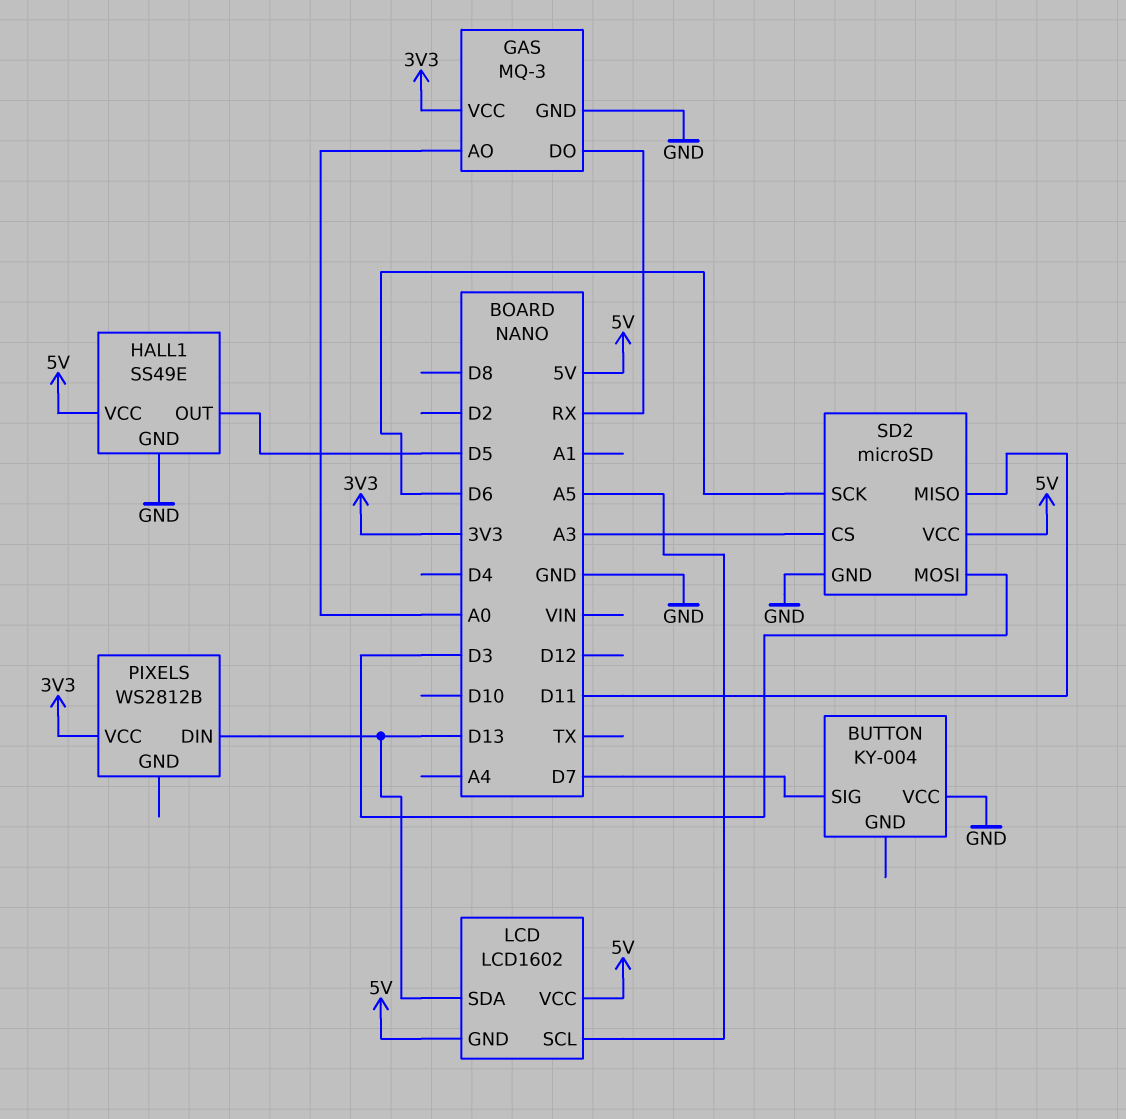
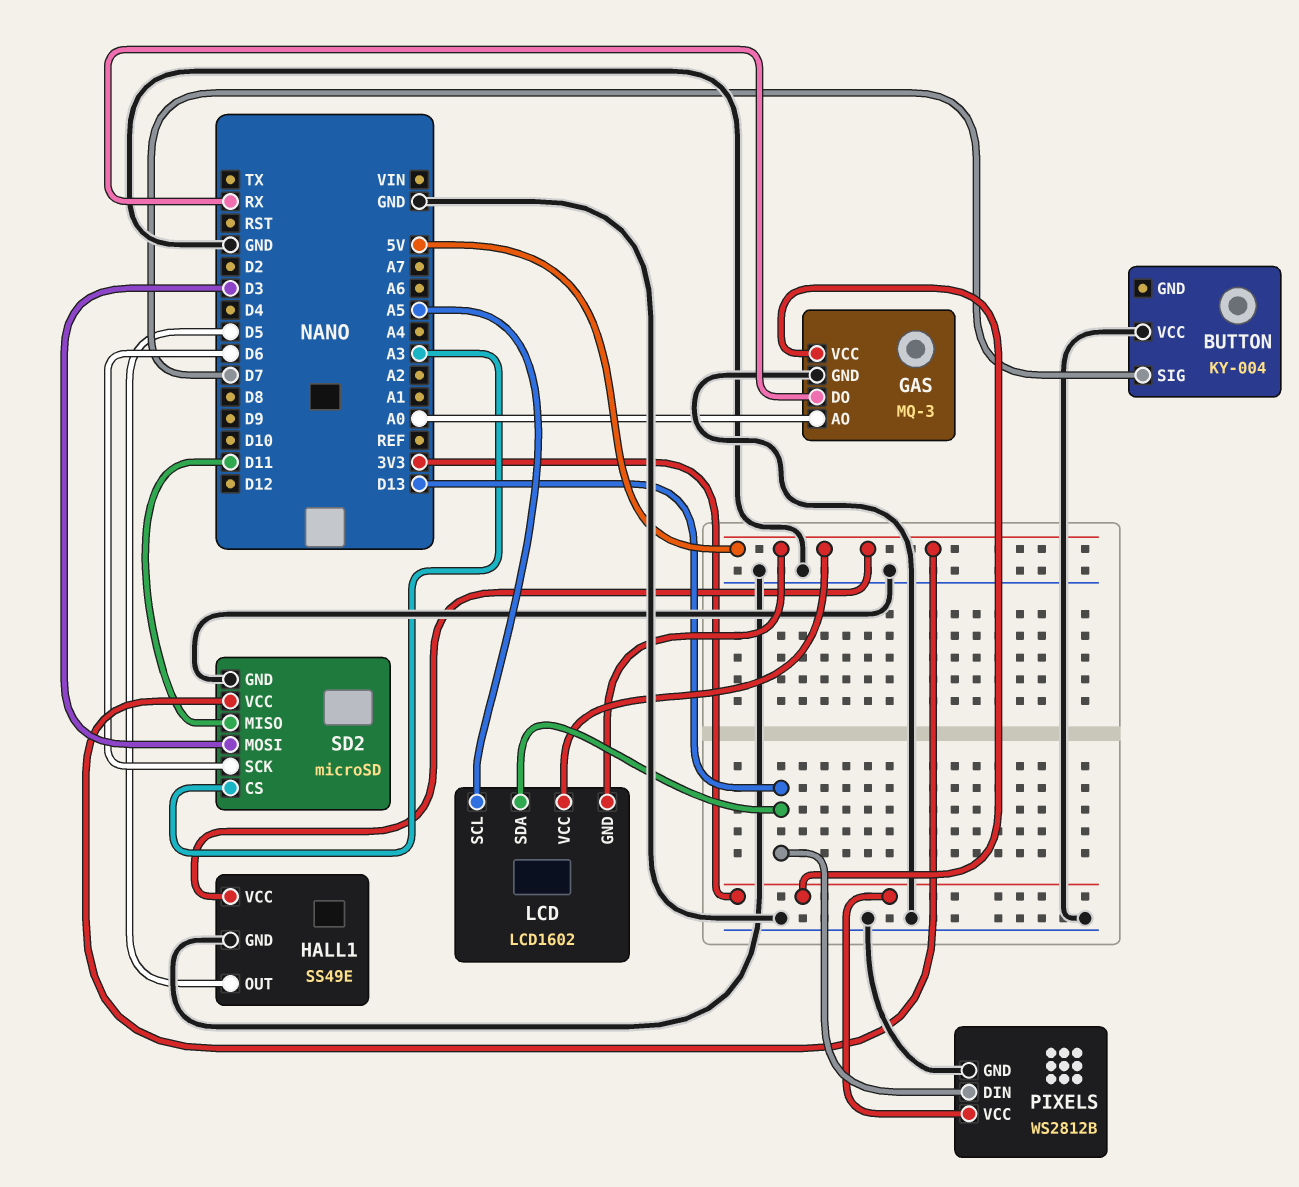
PIXELS pin GND: none -> GND

